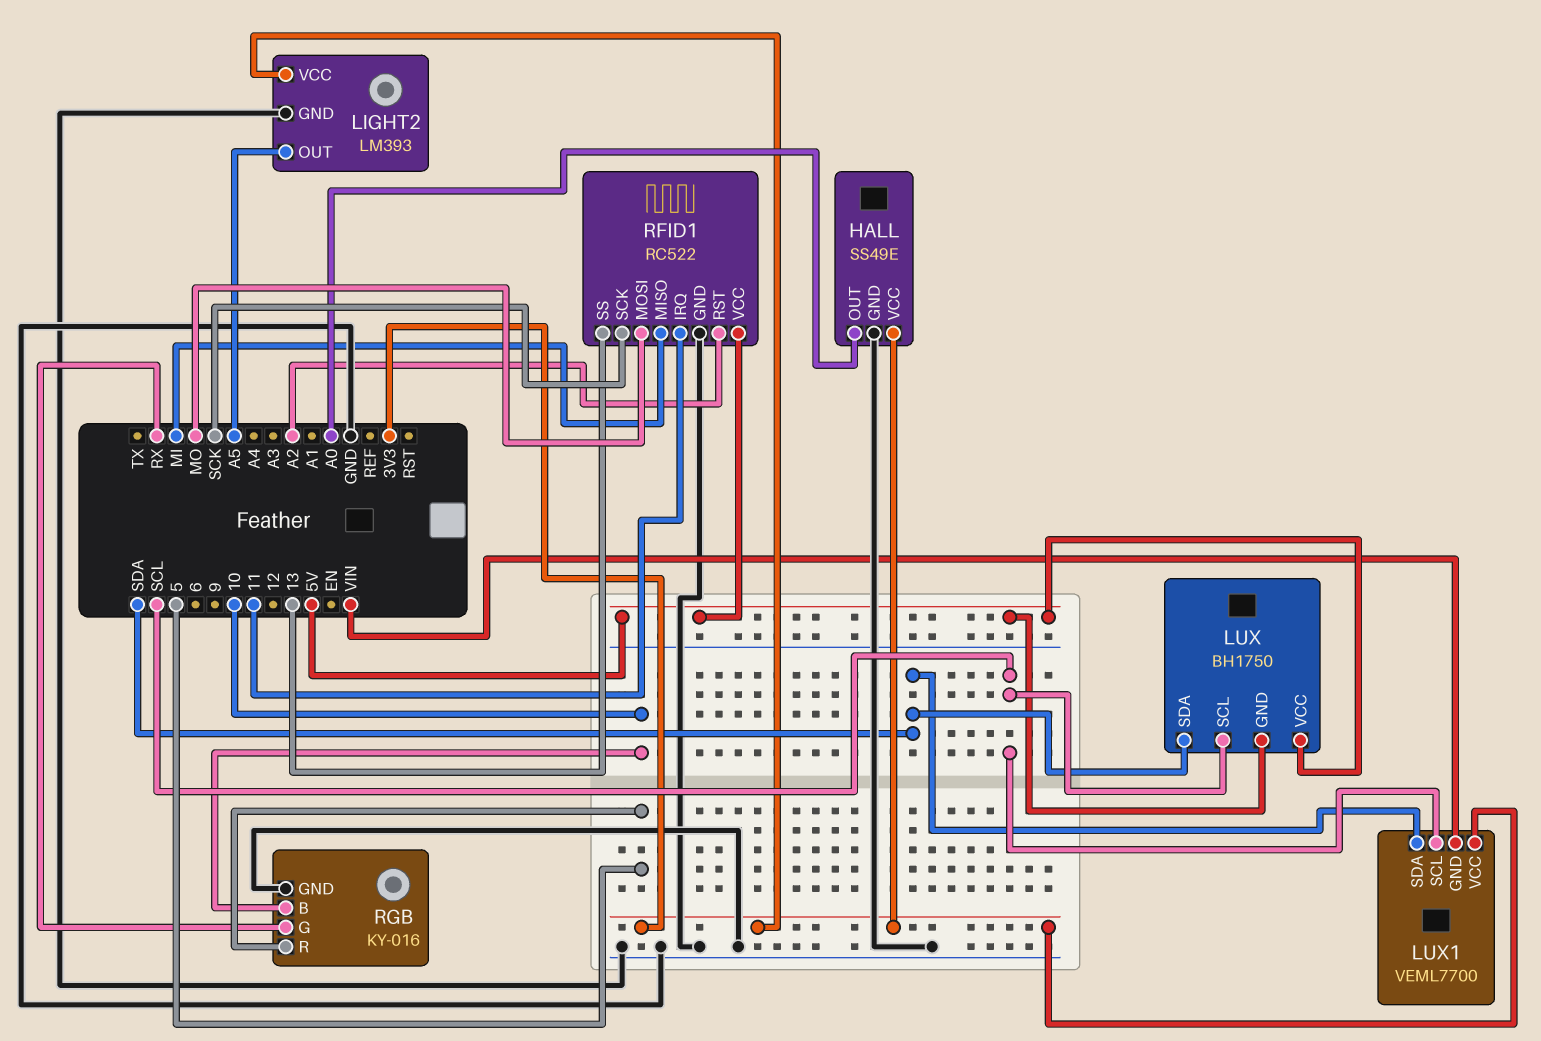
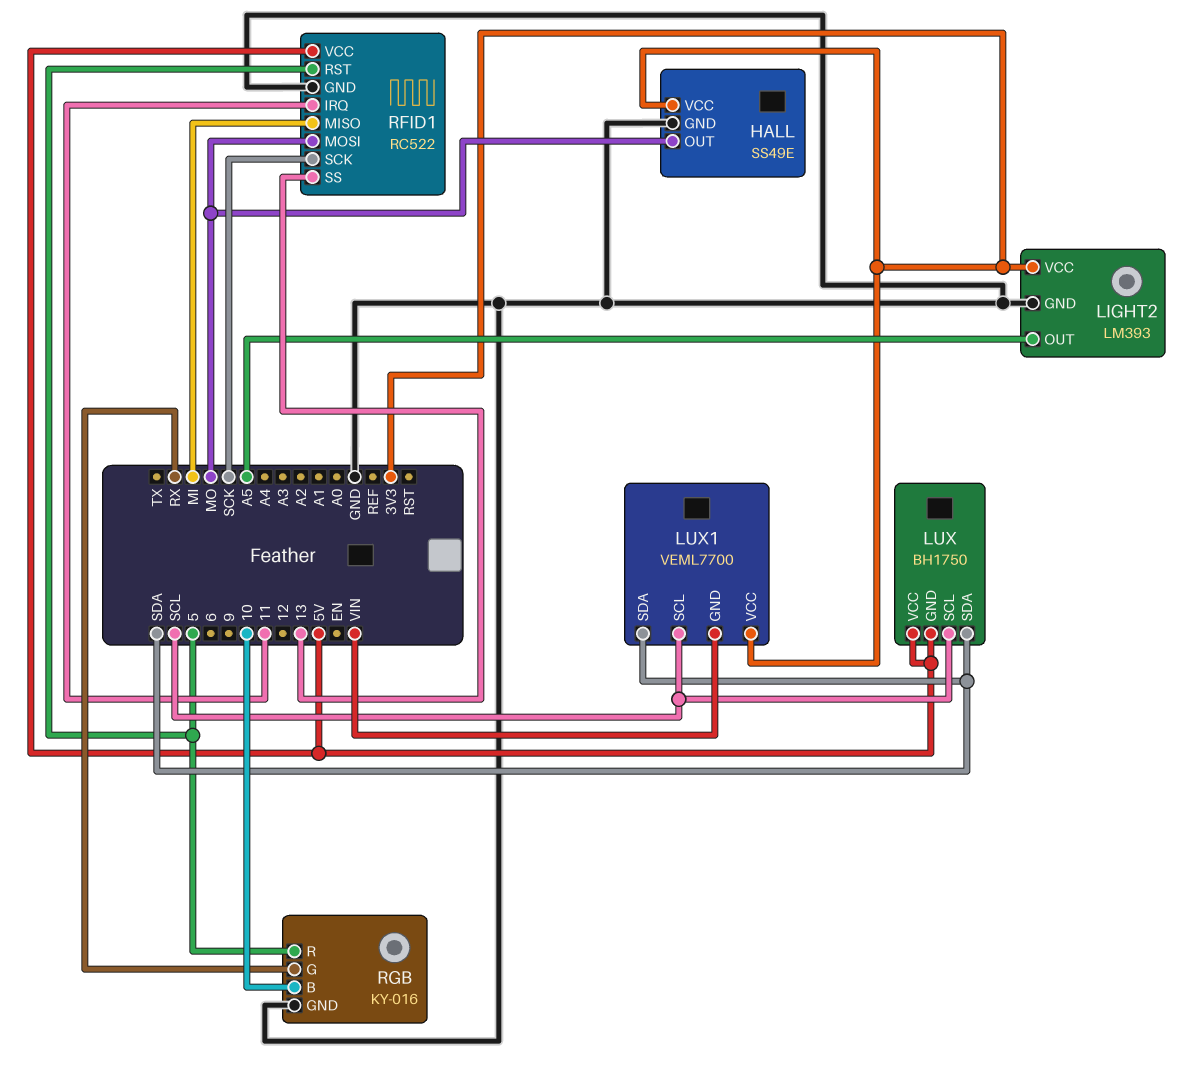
HALL pin OUT: A0 -> MO
RFID1 pin RST: A2 -> 5

